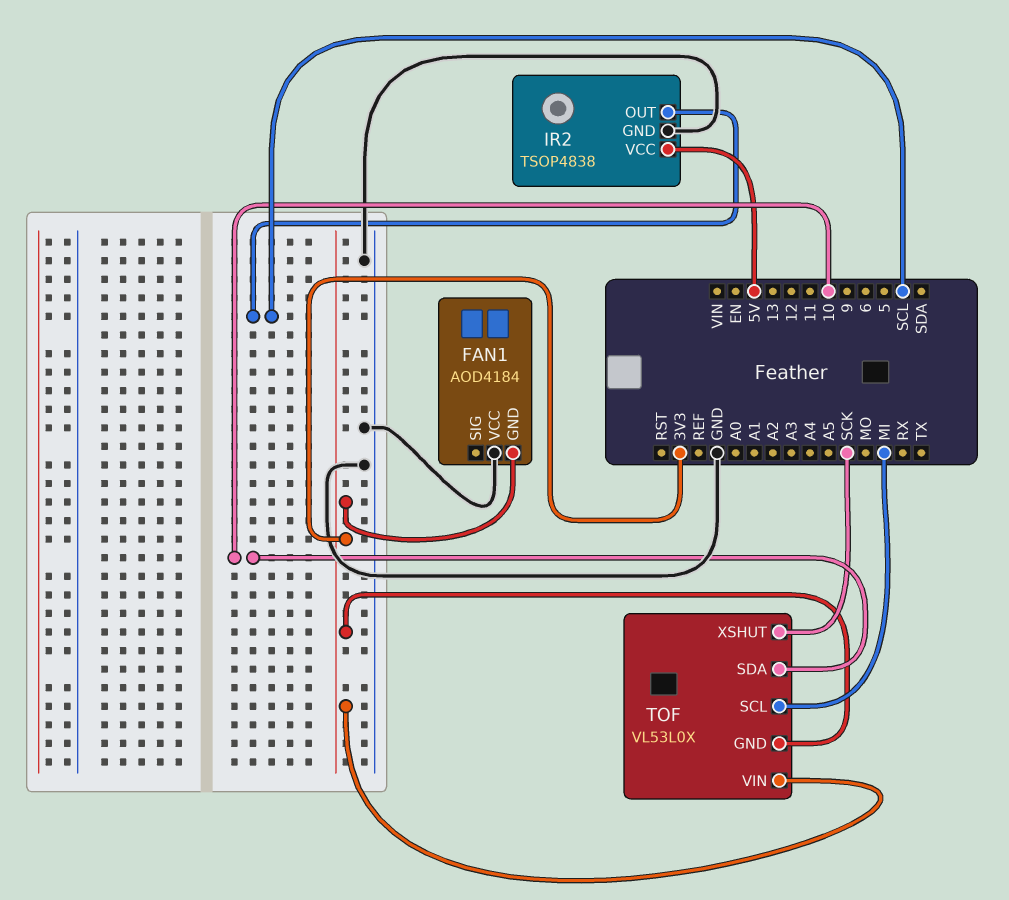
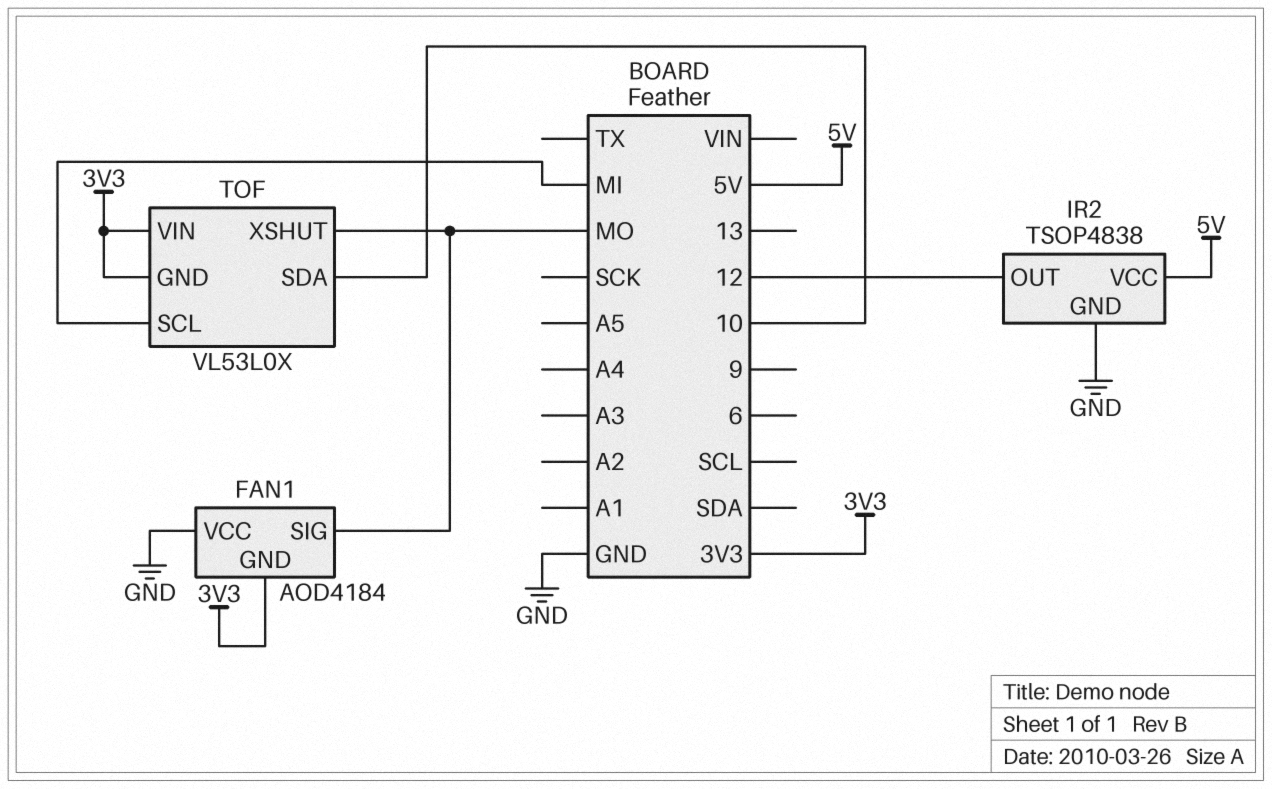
FAN1 pin SIG: none -> MO
IR2 pin OUT: SCL -> 12
TOF pin XSHUT: SCK -> MO

